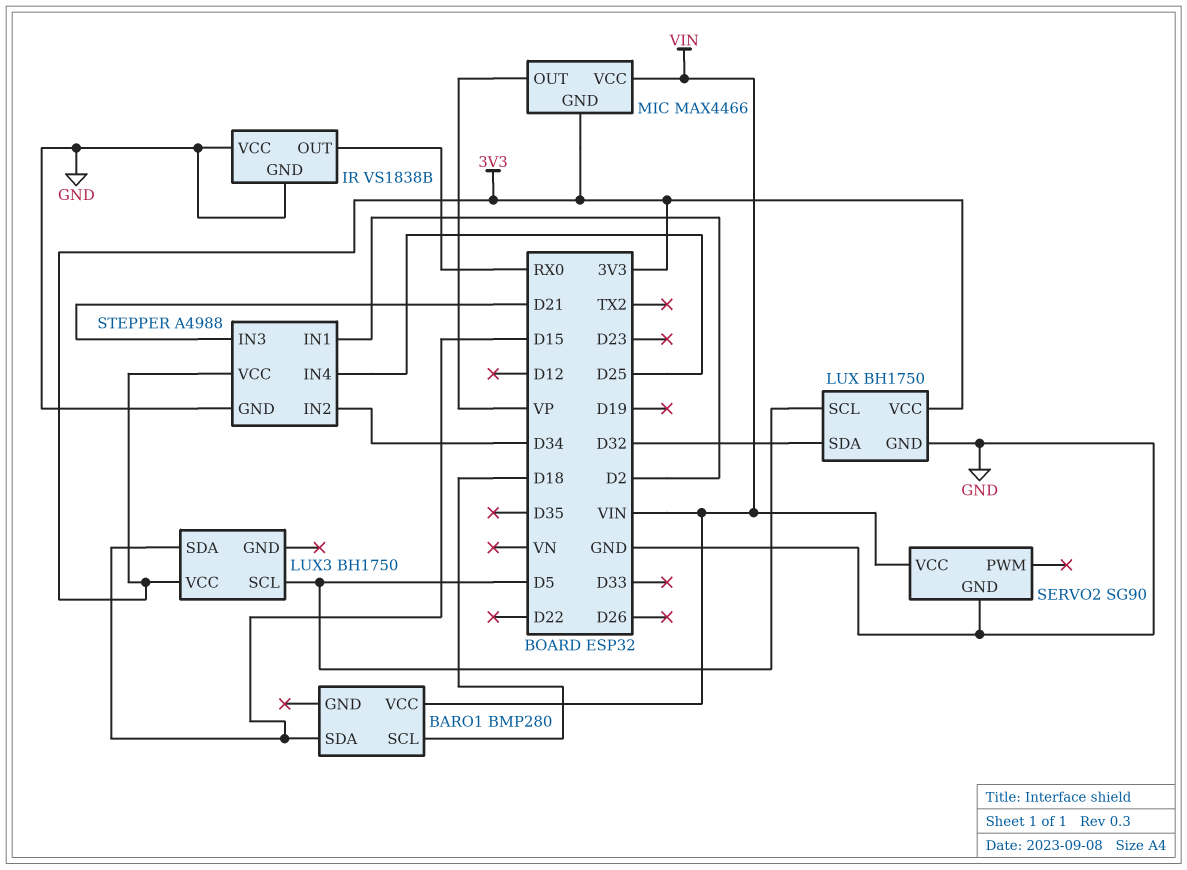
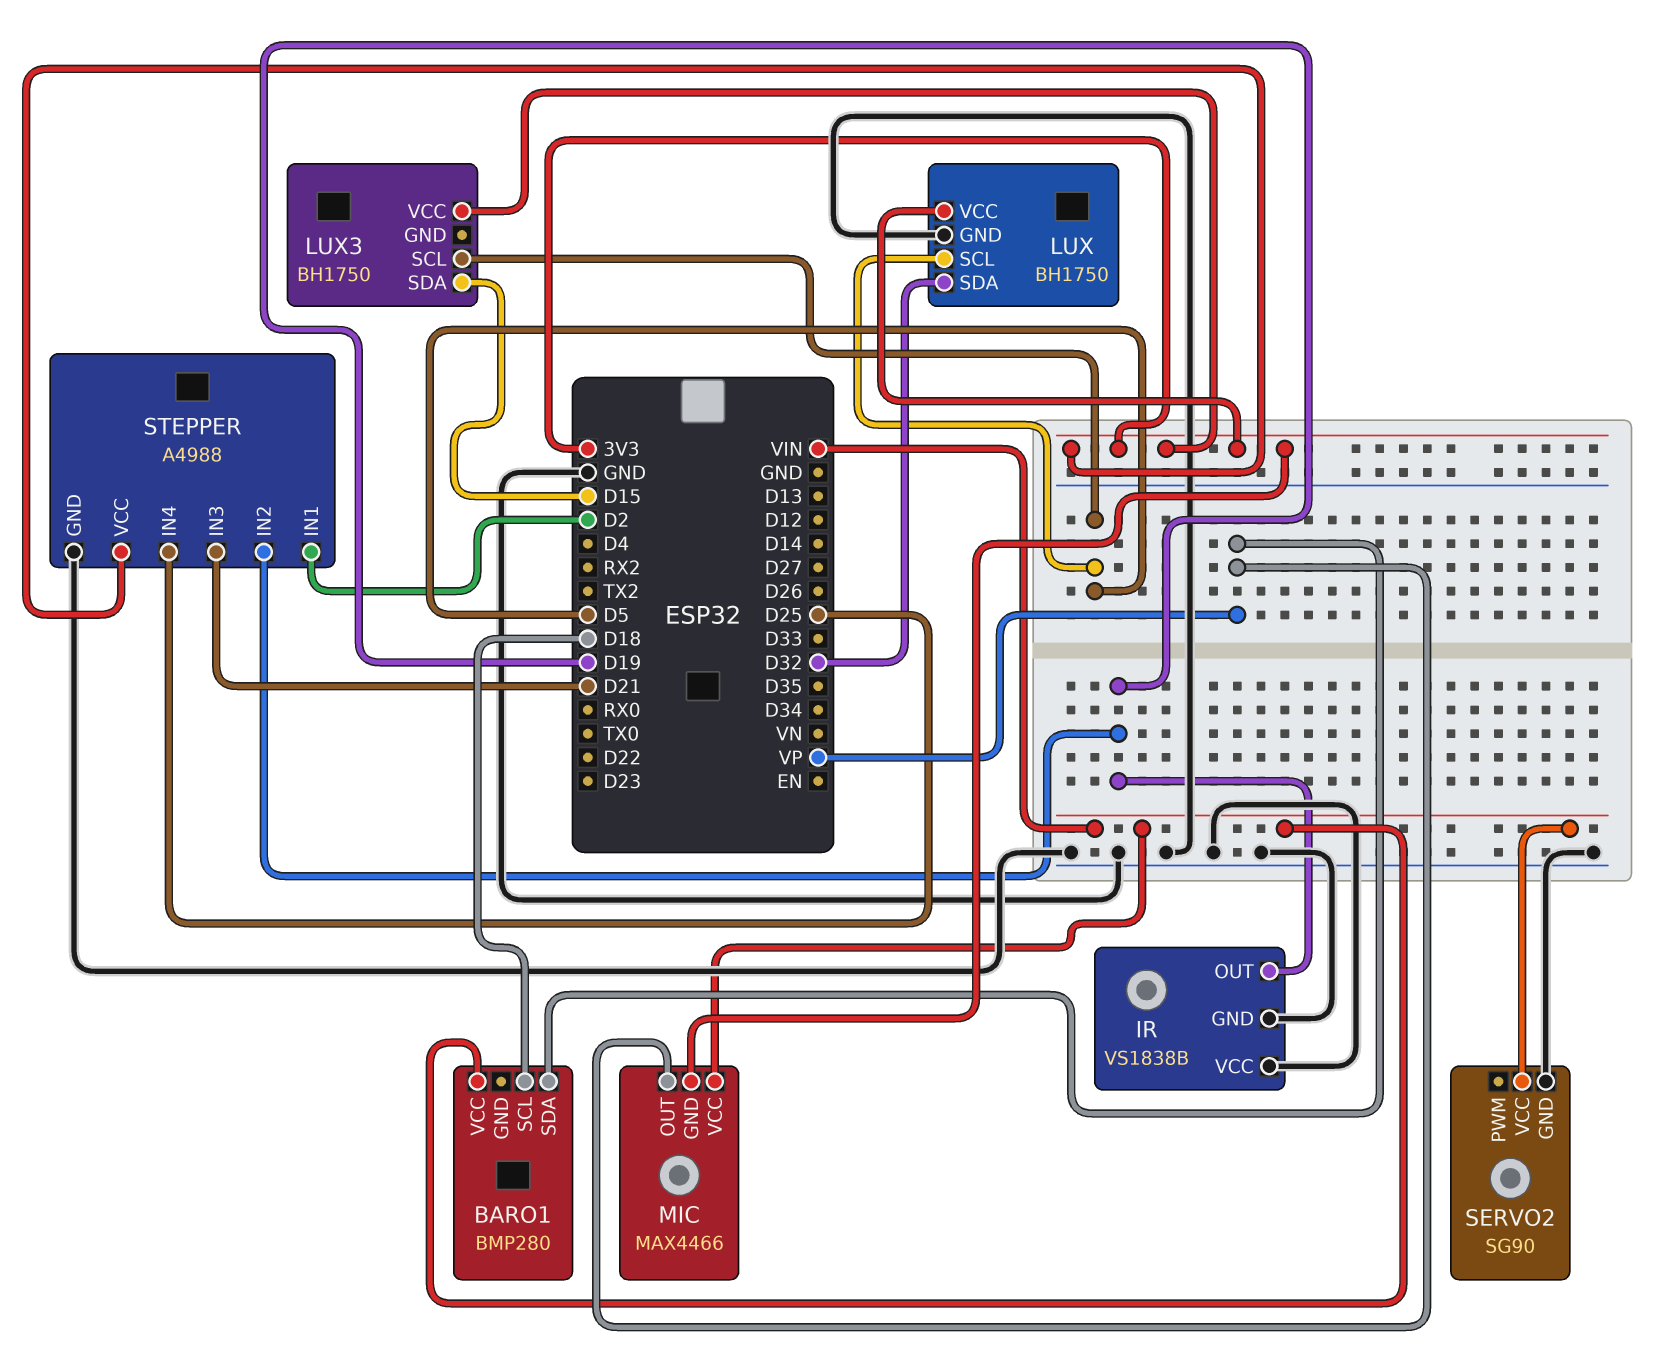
BARO1 pin SDA: D15 -> VP
IR pin OUT: RX0 -> D19
STEPPER pin IN2: D34 -> D19

